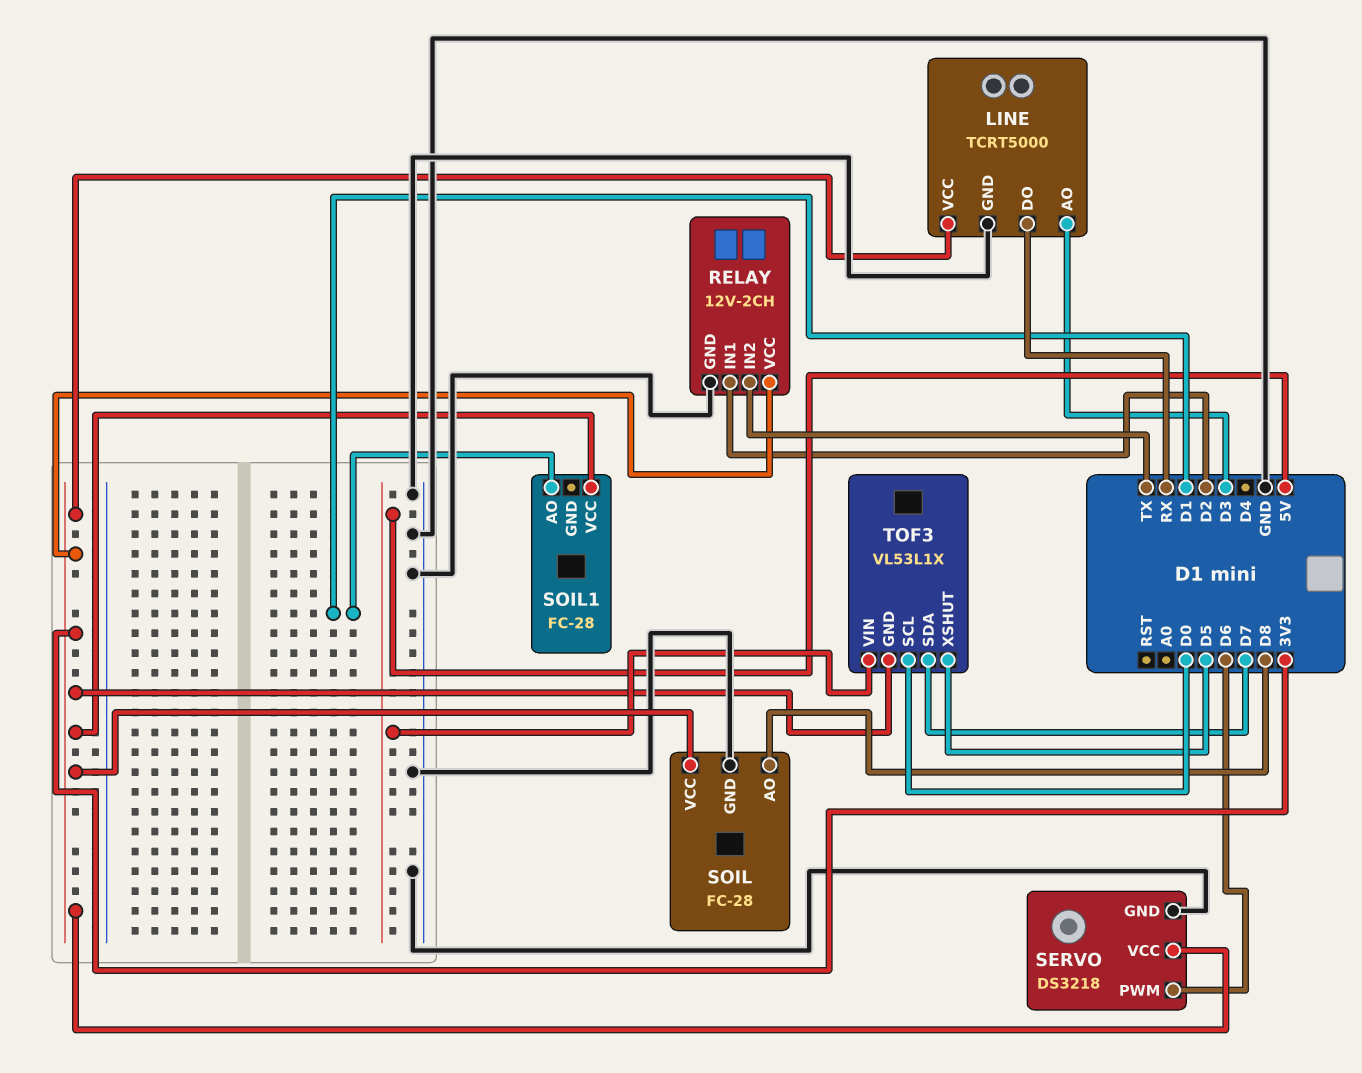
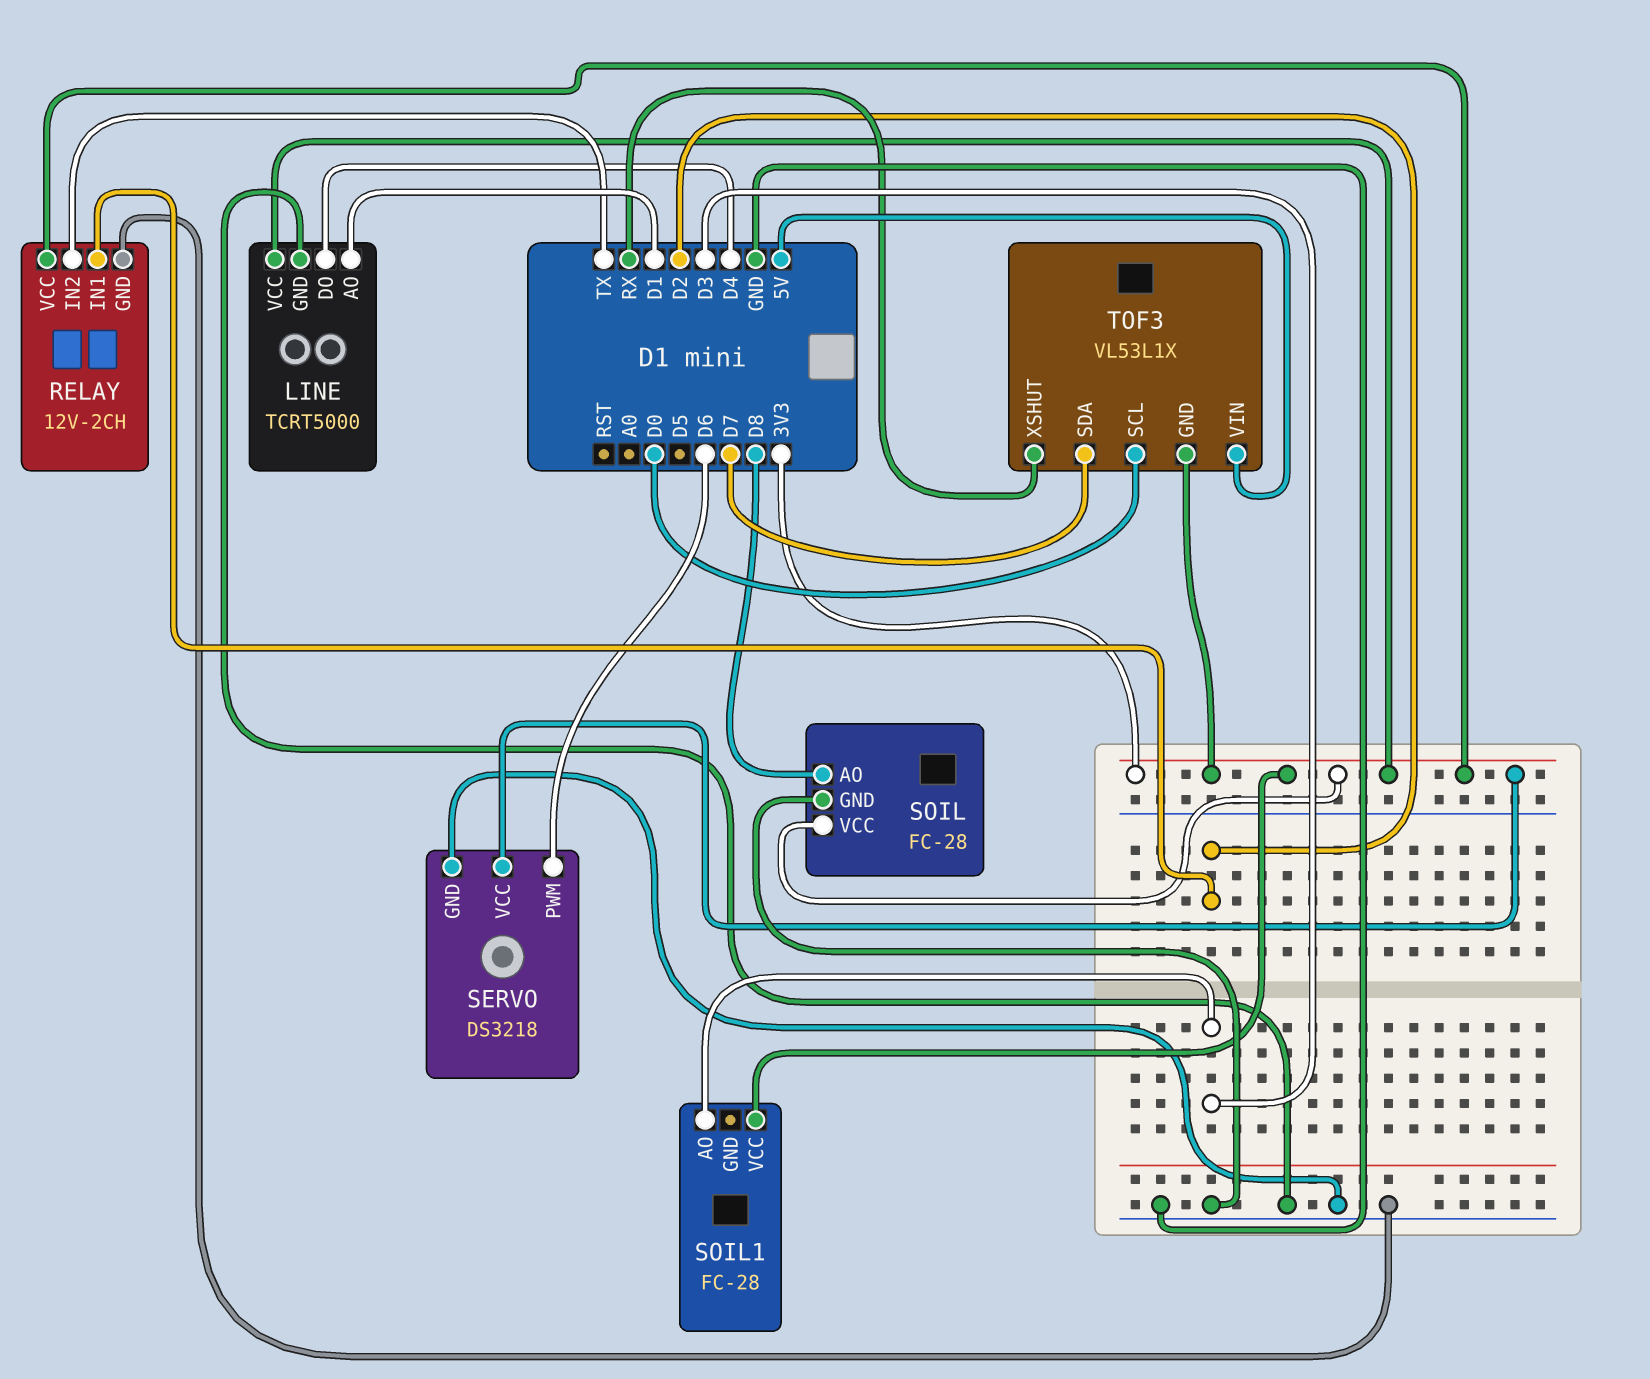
LINE pin AO: D3 -> D1
LINE pin DO: RX -> D4
SOIL1 pin AO: D1 -> D3
TOF3 pin XSHUT: D5 -> RX

